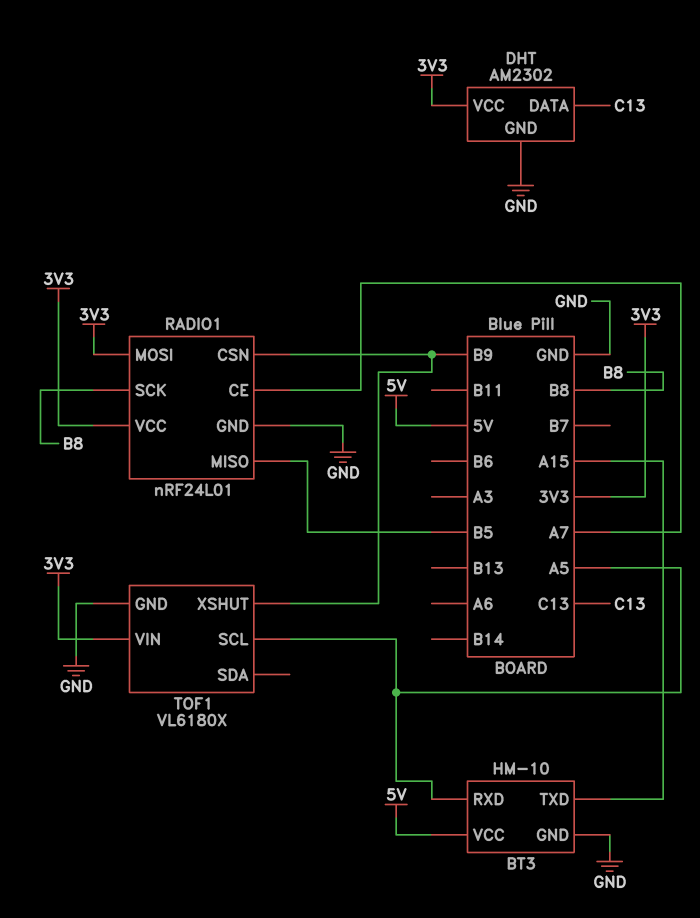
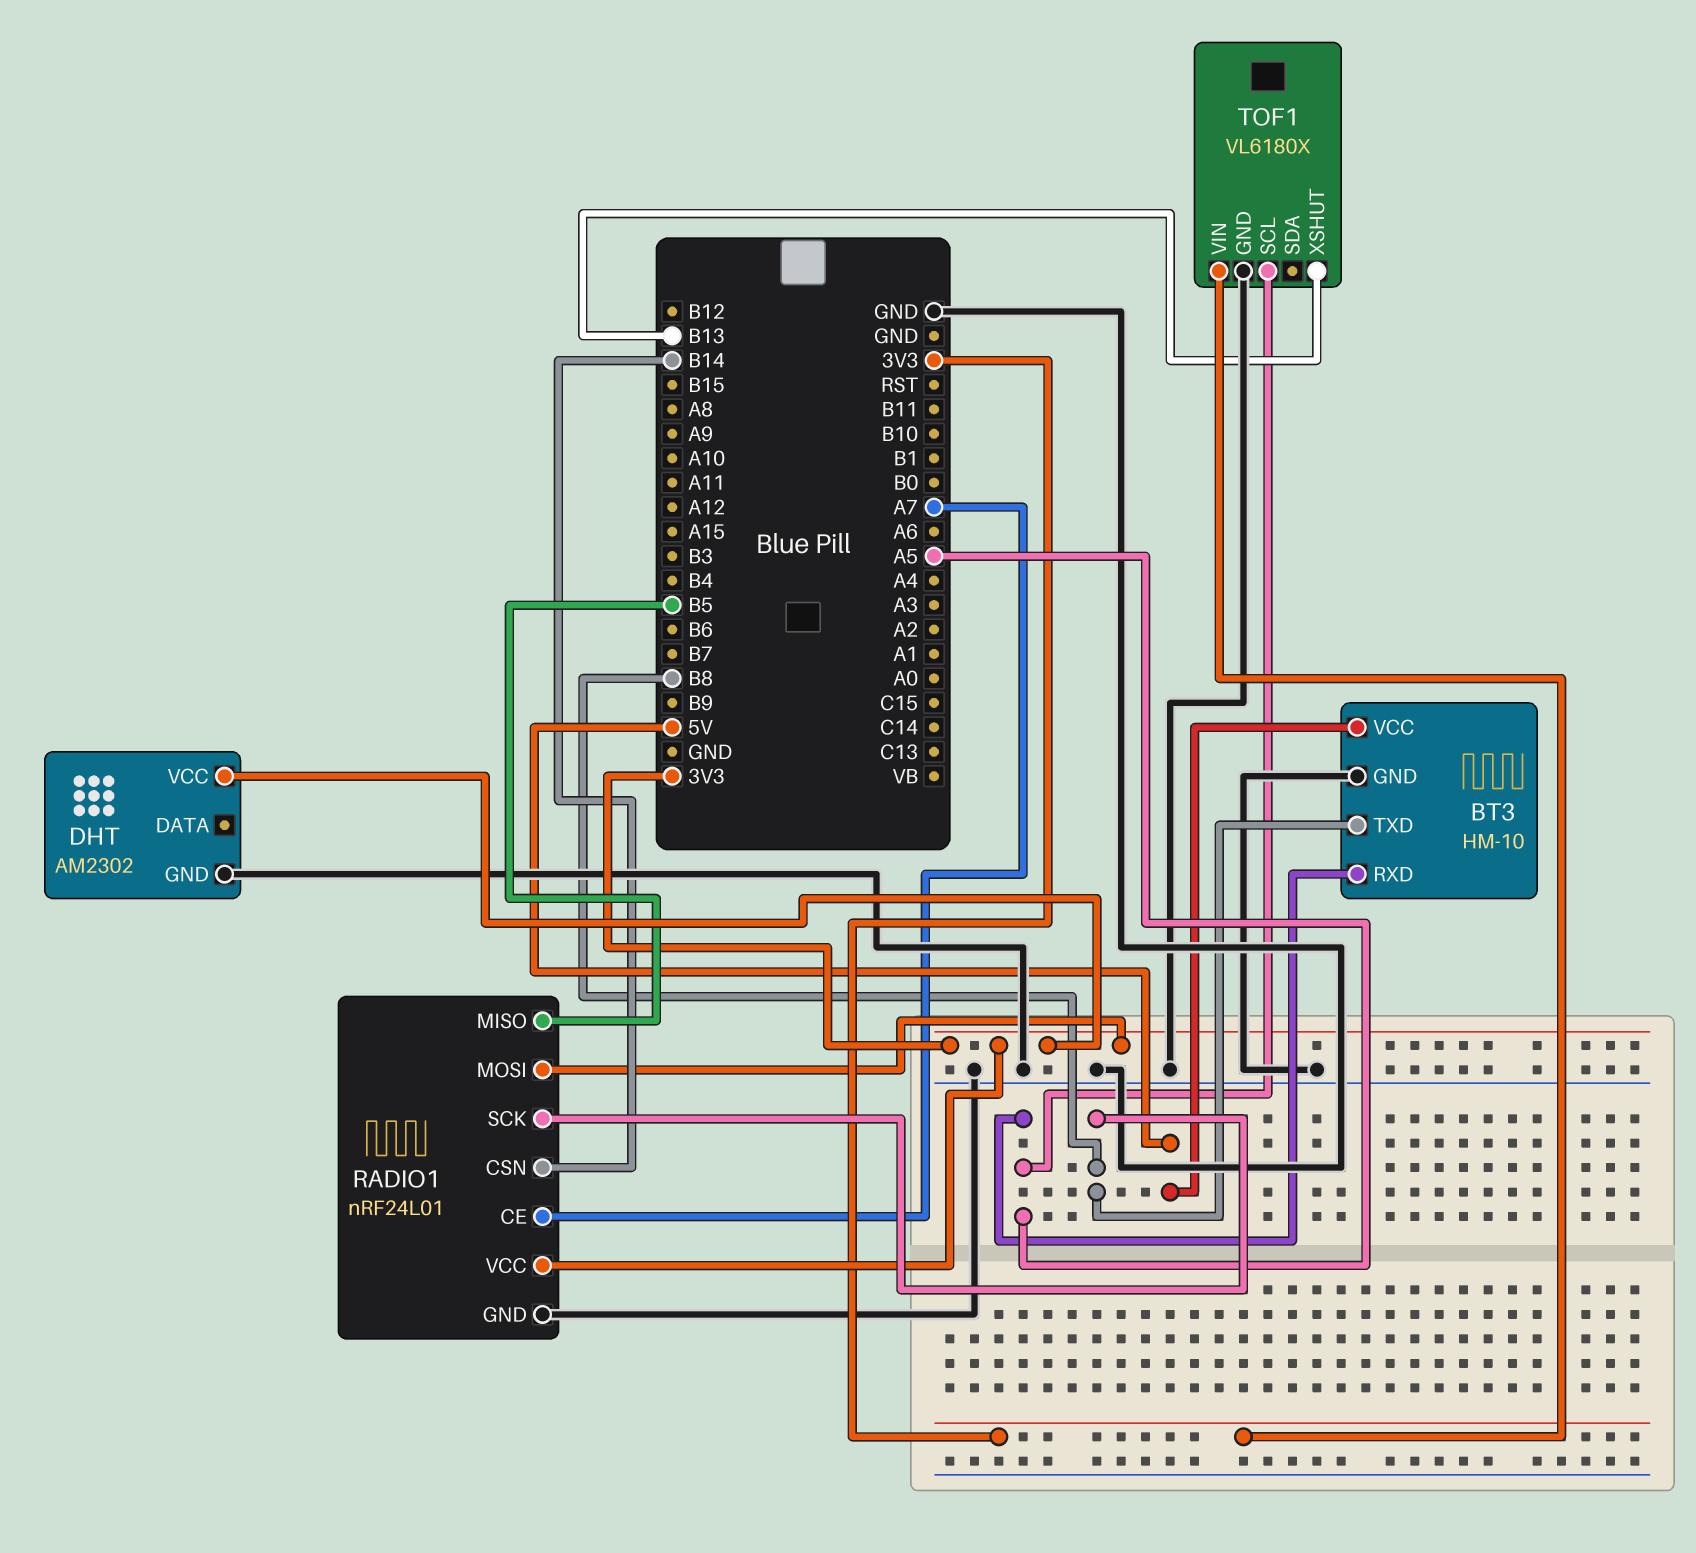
BT3 pin TXD: A15 -> B8
DHT pin DATA: C13 -> none
RADIO1 pin CSN: B9 -> B14
TOF1 pin XSHUT: B9 -> B13

